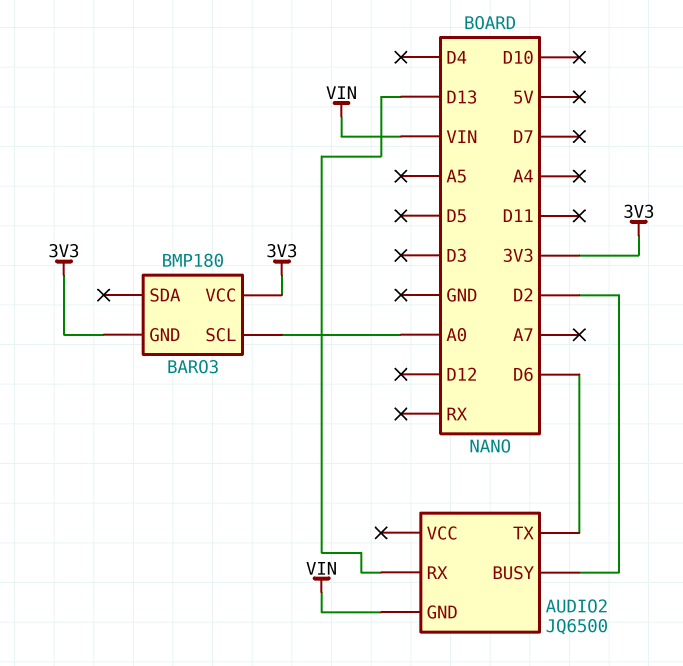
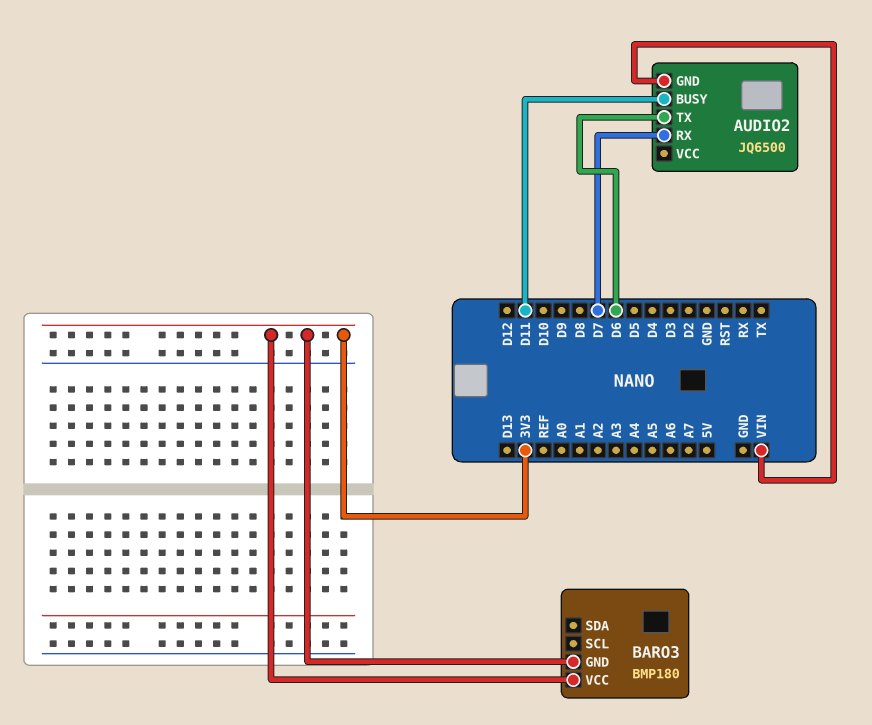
AUDIO2 pin BUSY: D2 -> D11
AUDIO2 pin RX: D13 -> D7
BARO3 pin SCL: A0 -> none

